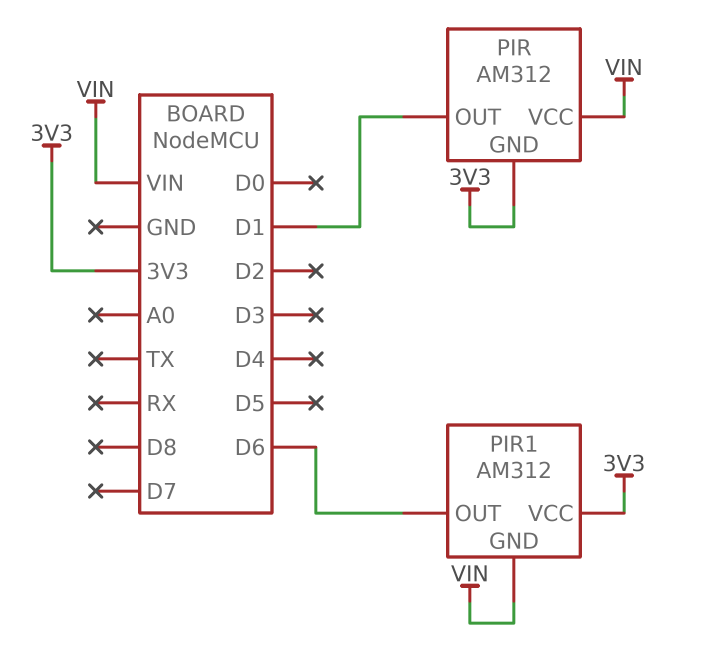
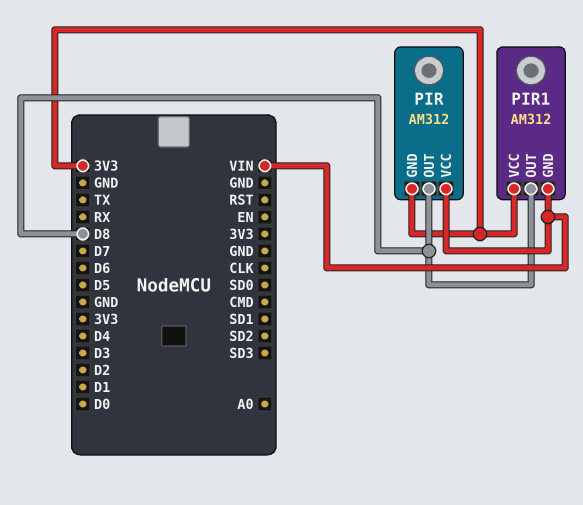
PIR pin OUT: D1 -> D8
PIR1 pin OUT: D6 -> D8

